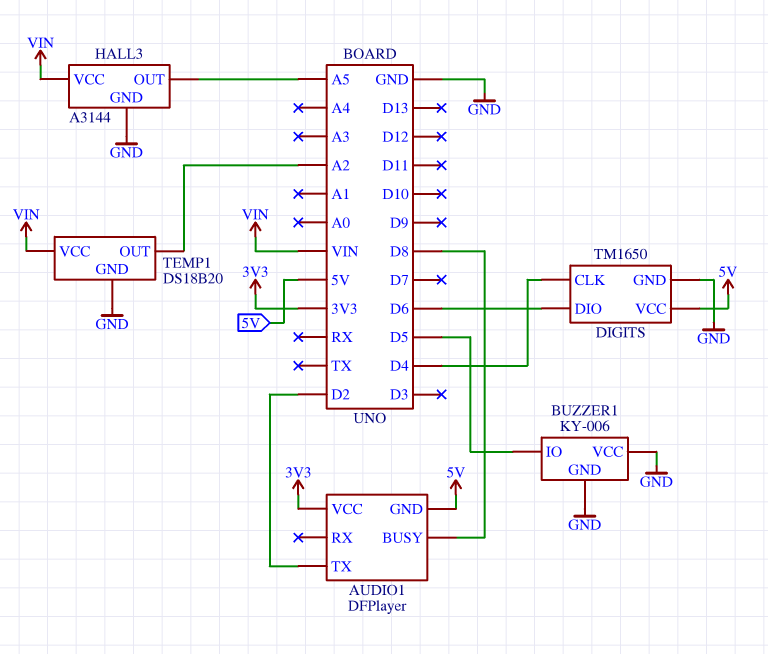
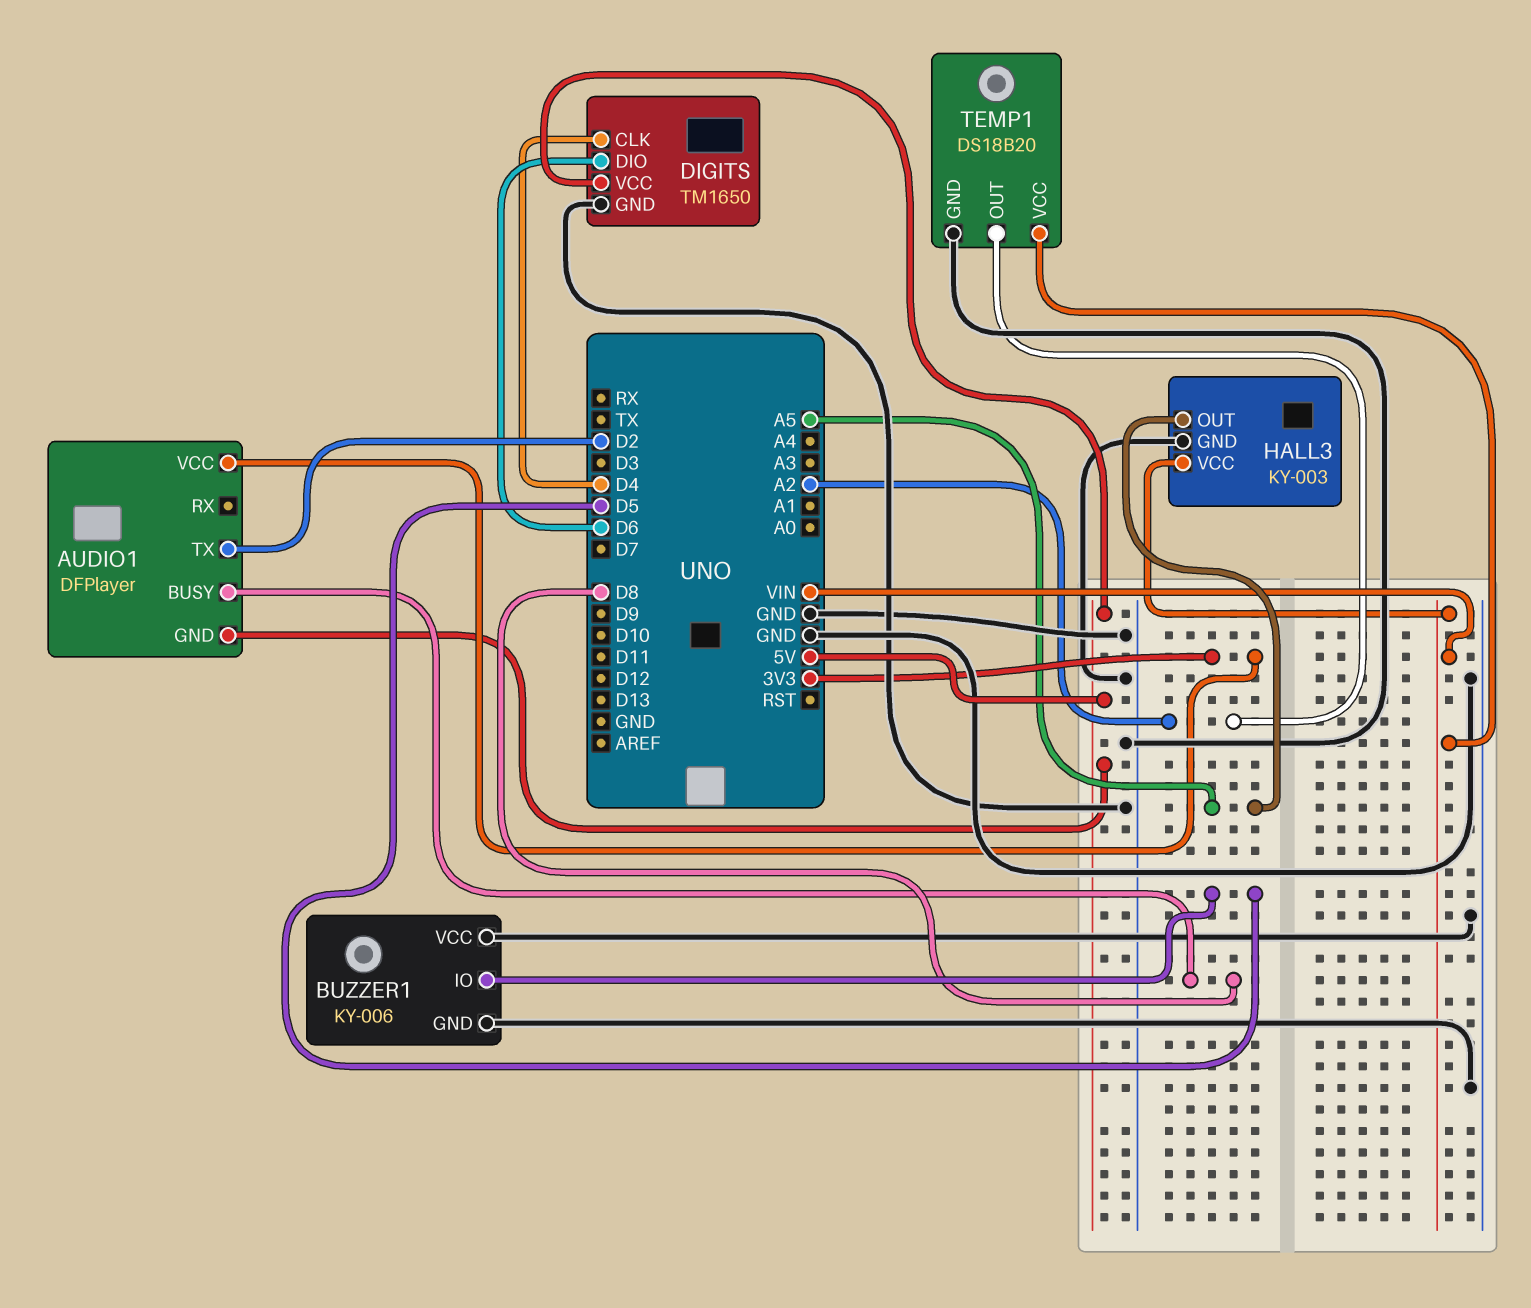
HALL3: A3144 -> KY-003

